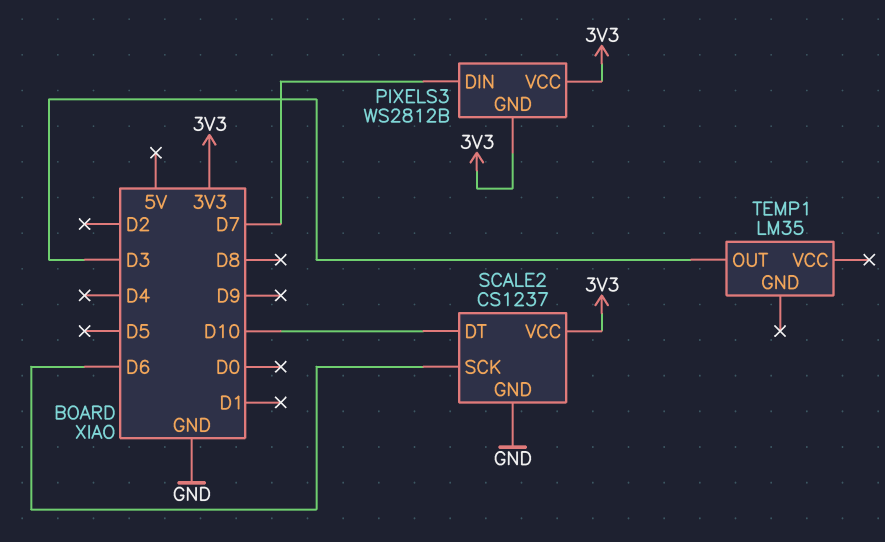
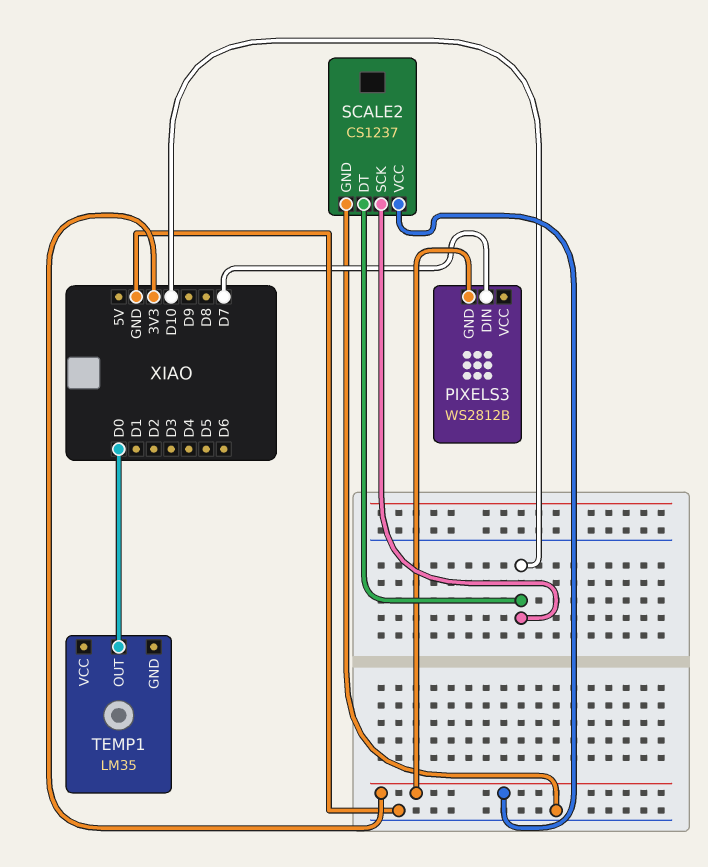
PIXELS3 pin VCC: 3V3 -> none
SCALE2 pin SCK: D6 -> D10
TEMP1 pin OUT: D3 -> D0

